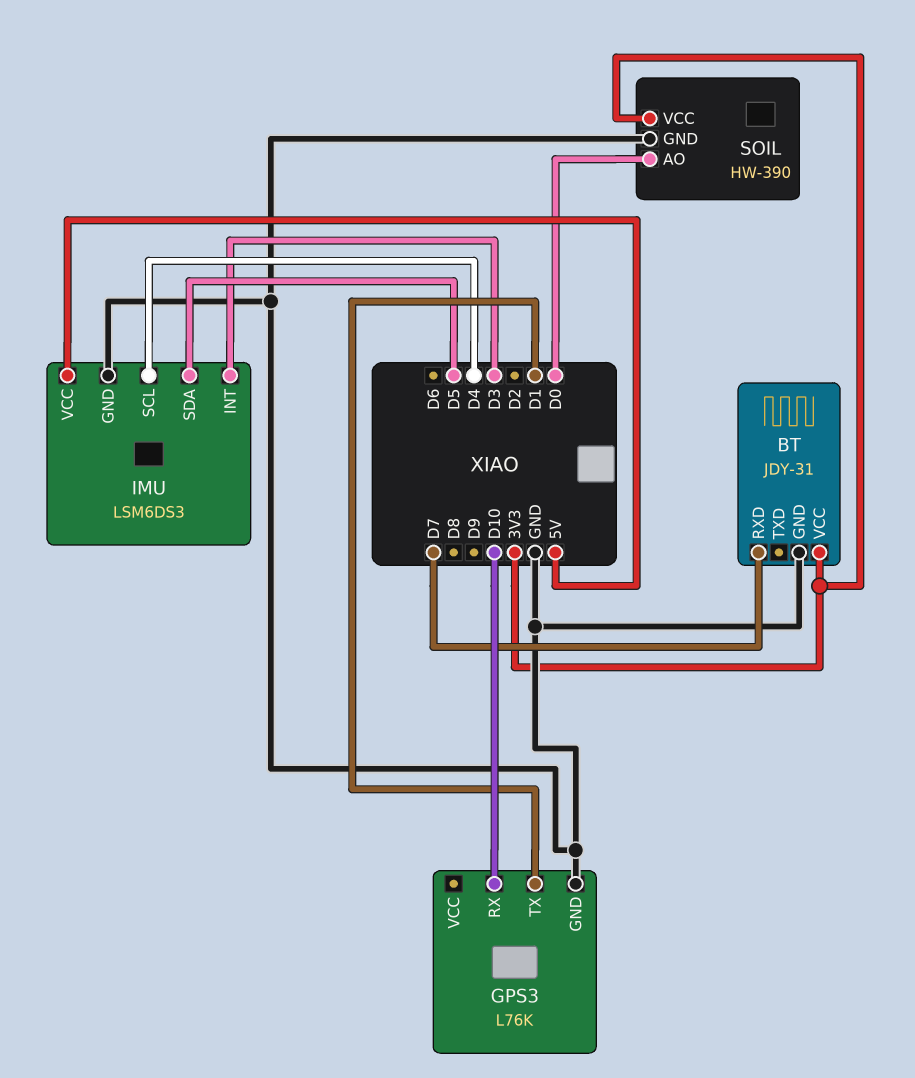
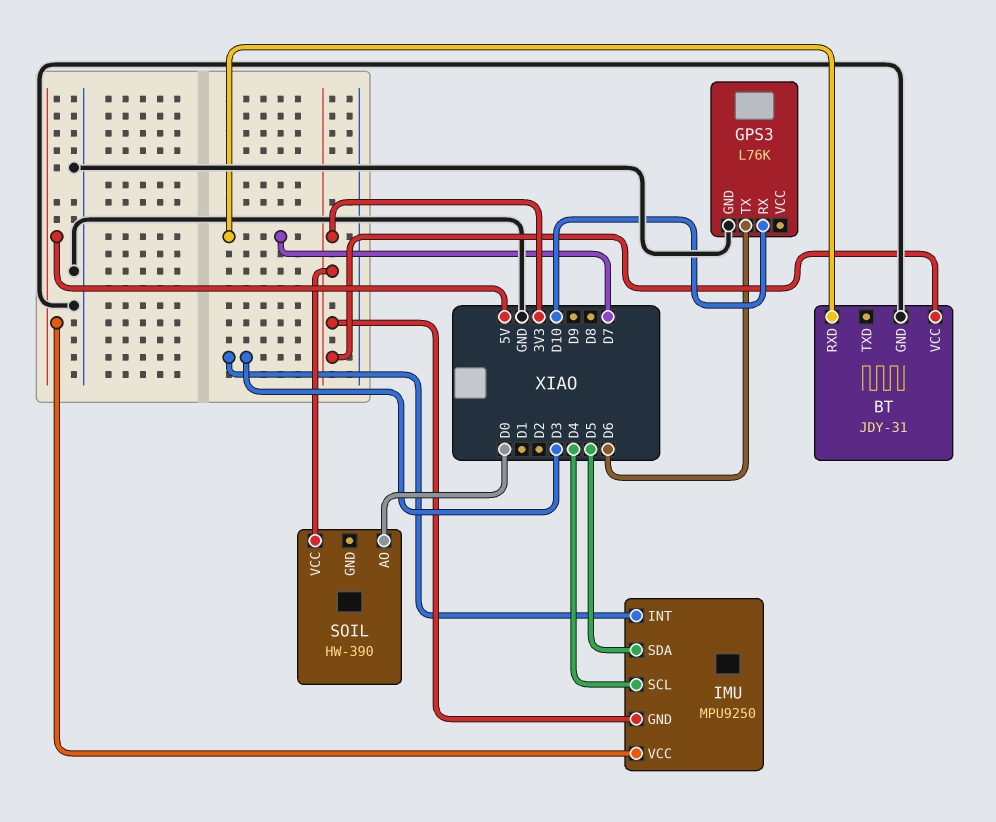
GPS3 pin TX: D1 -> D6
IMU: LSM6DS3 -> MPU9250
IMU pin GND: GND -> 3V3
SOIL pin GND: GND -> none

